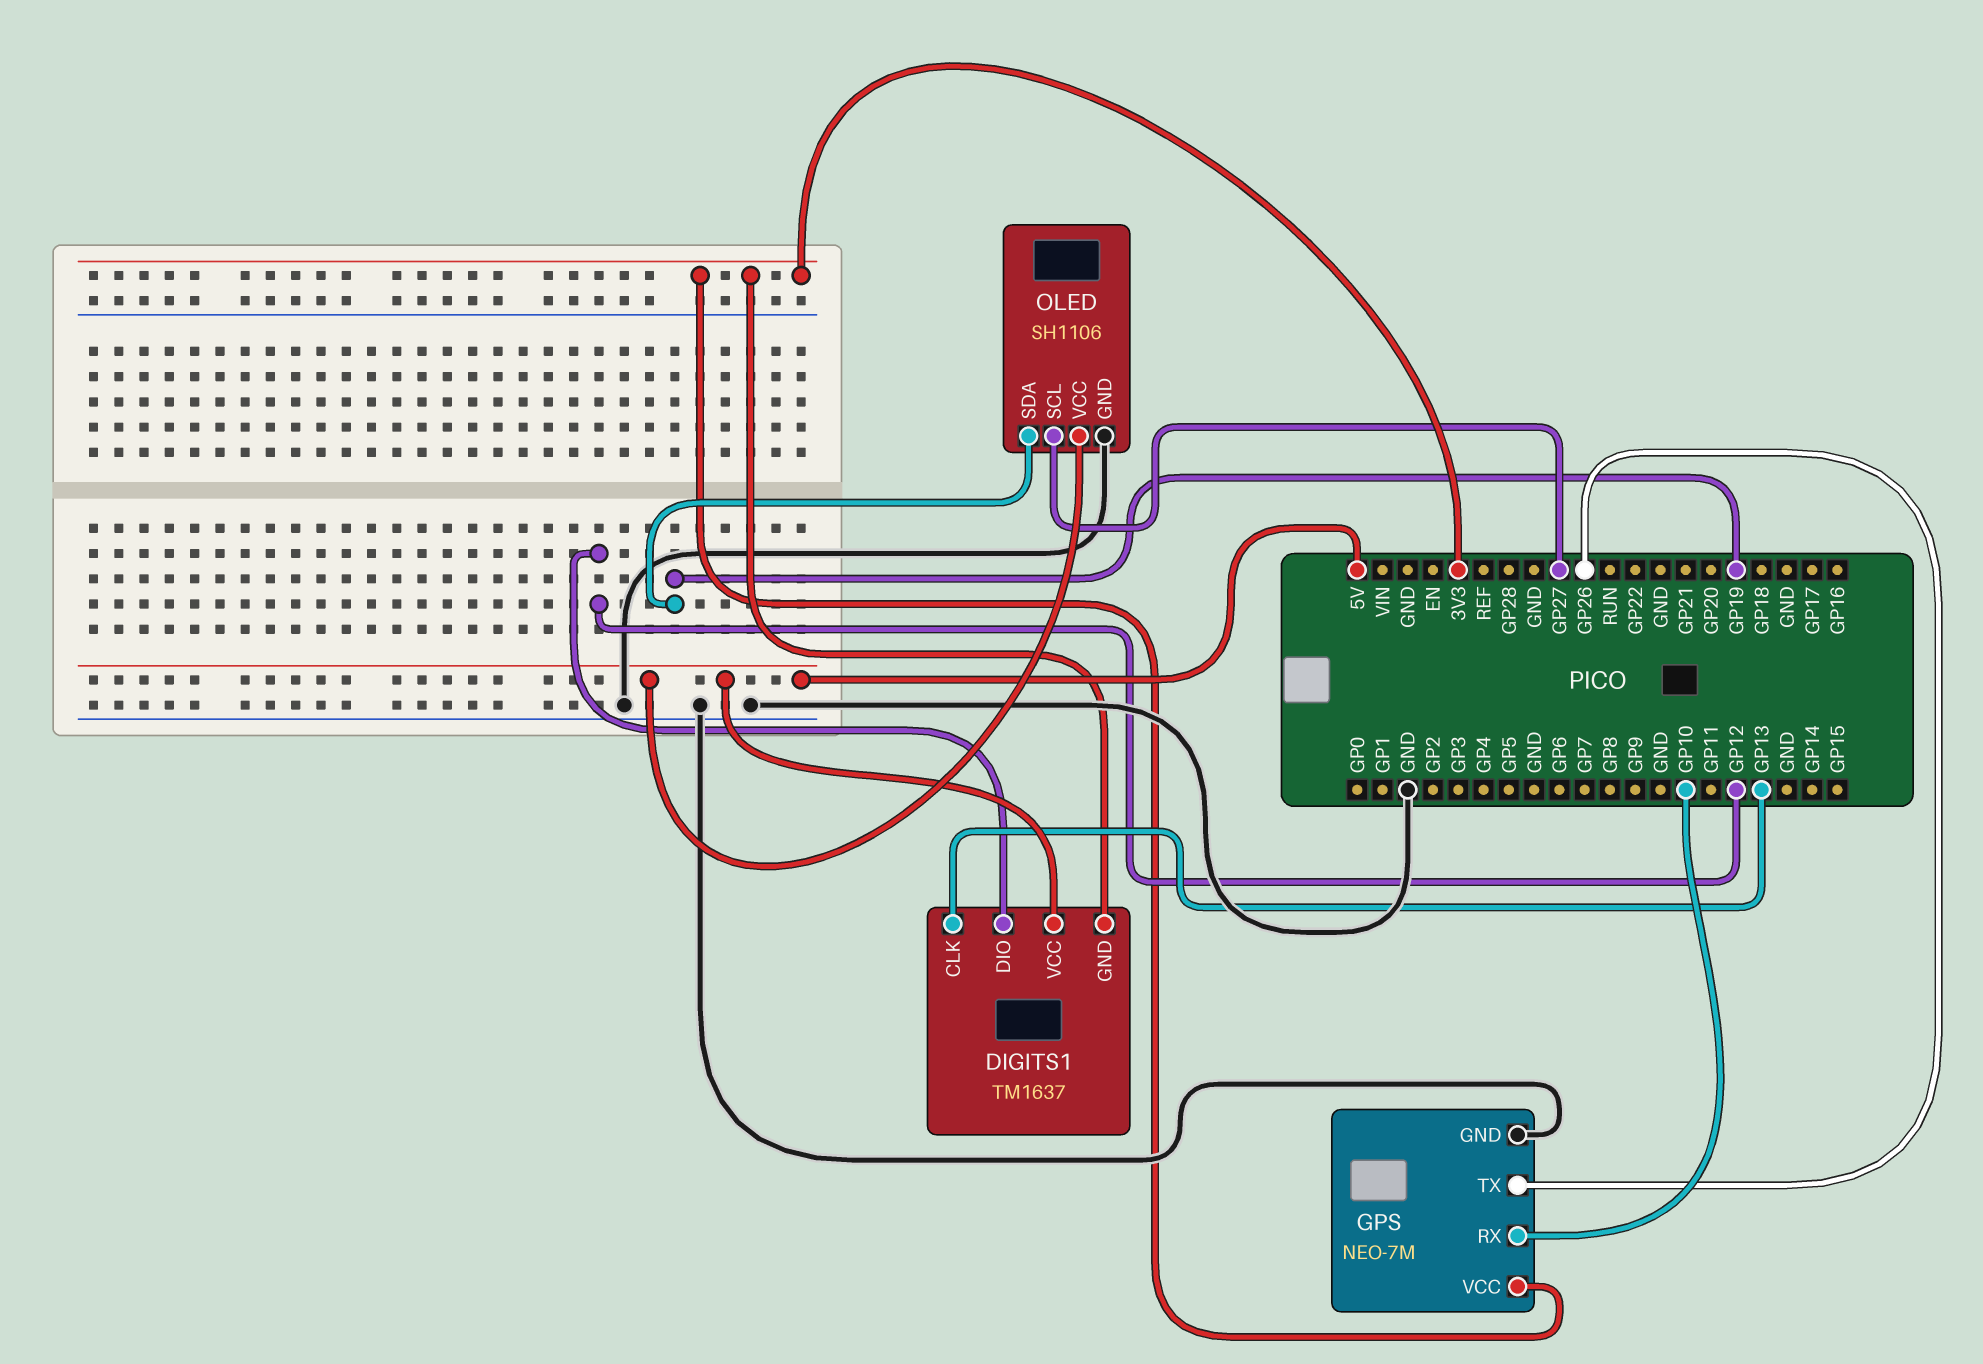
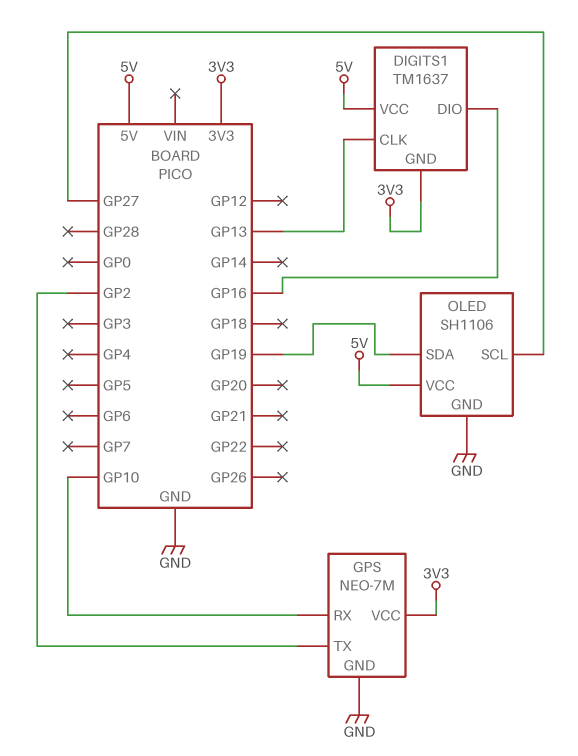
DIGITS1 pin DIO: GP12 -> GP16
GPS pin TX: GP26 -> GP2

